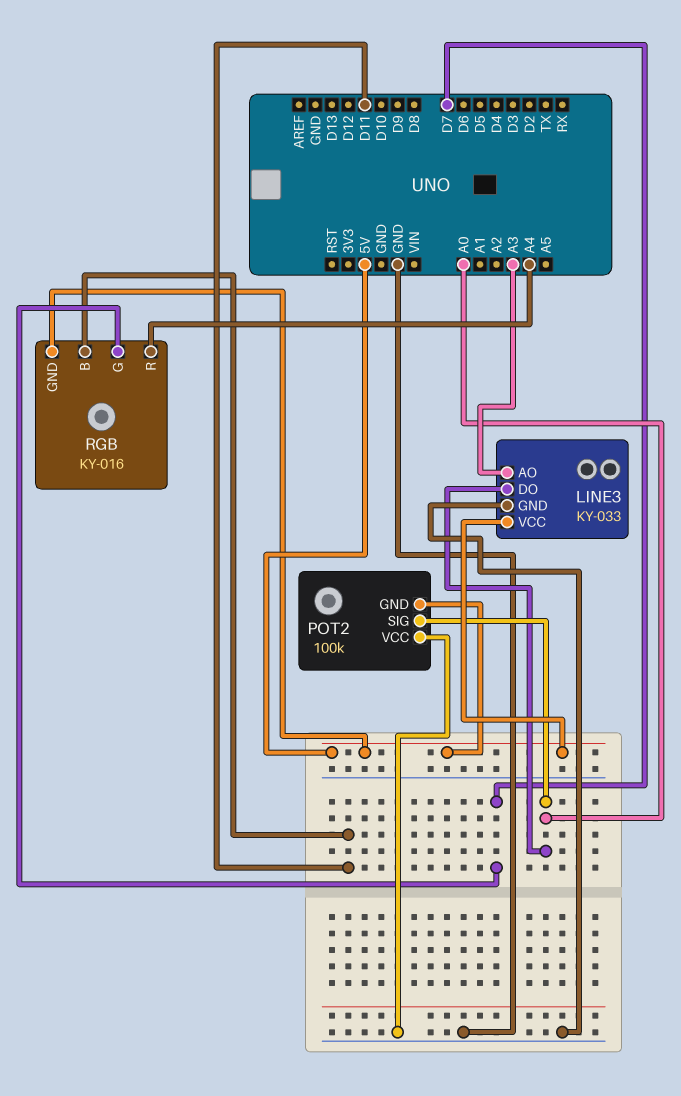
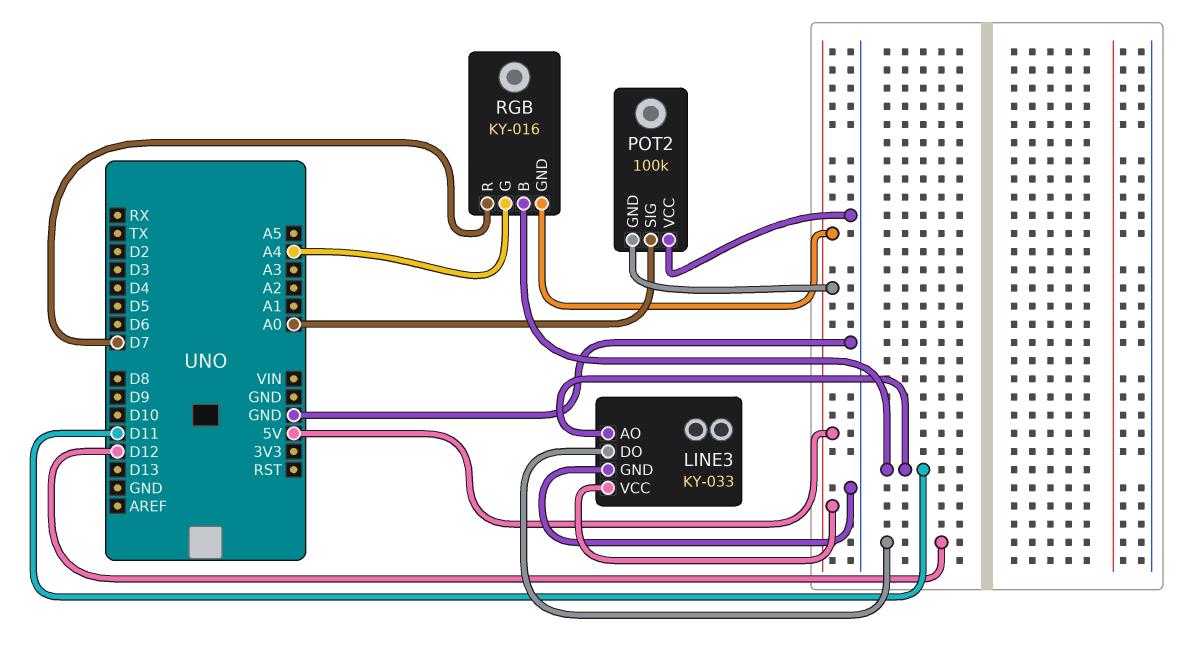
LINE3 pin AO: A3 -> D11
LINE3 pin DO: A0 -> D12
RGB pin G: D7 -> A4
RGB pin R: A4 -> D7

